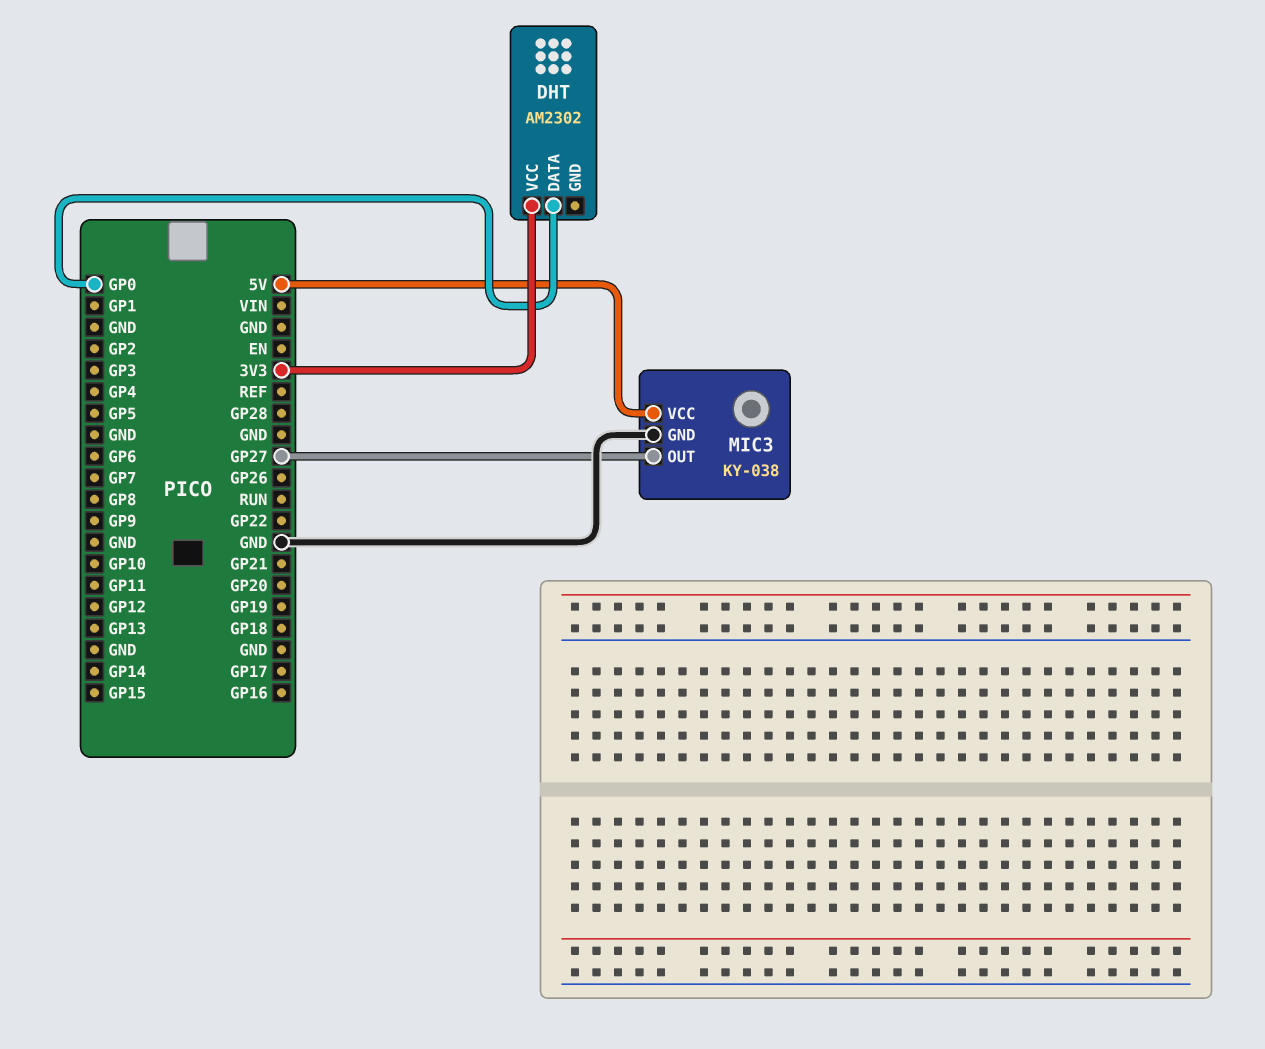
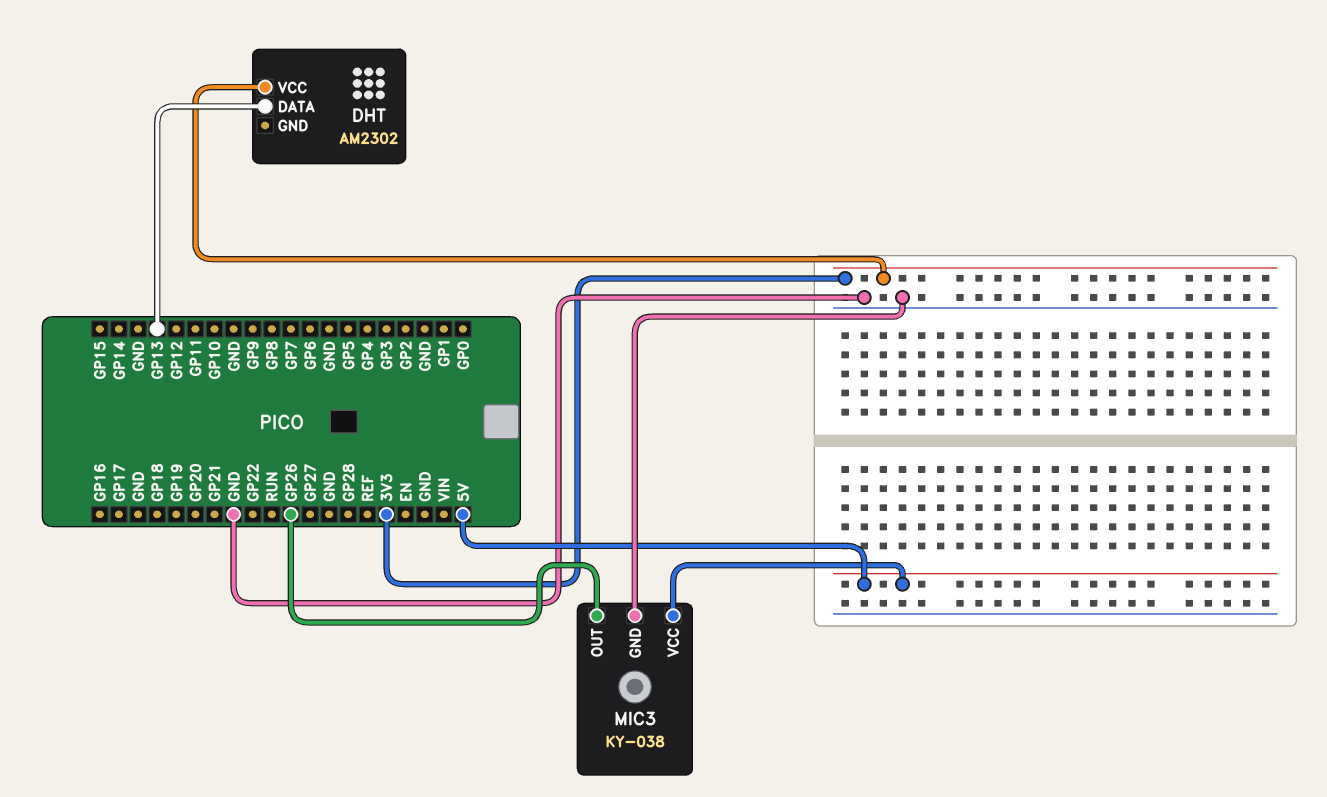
DHT pin DATA: GP0 -> GP13
MIC3 pin OUT: GP27 -> GP26

